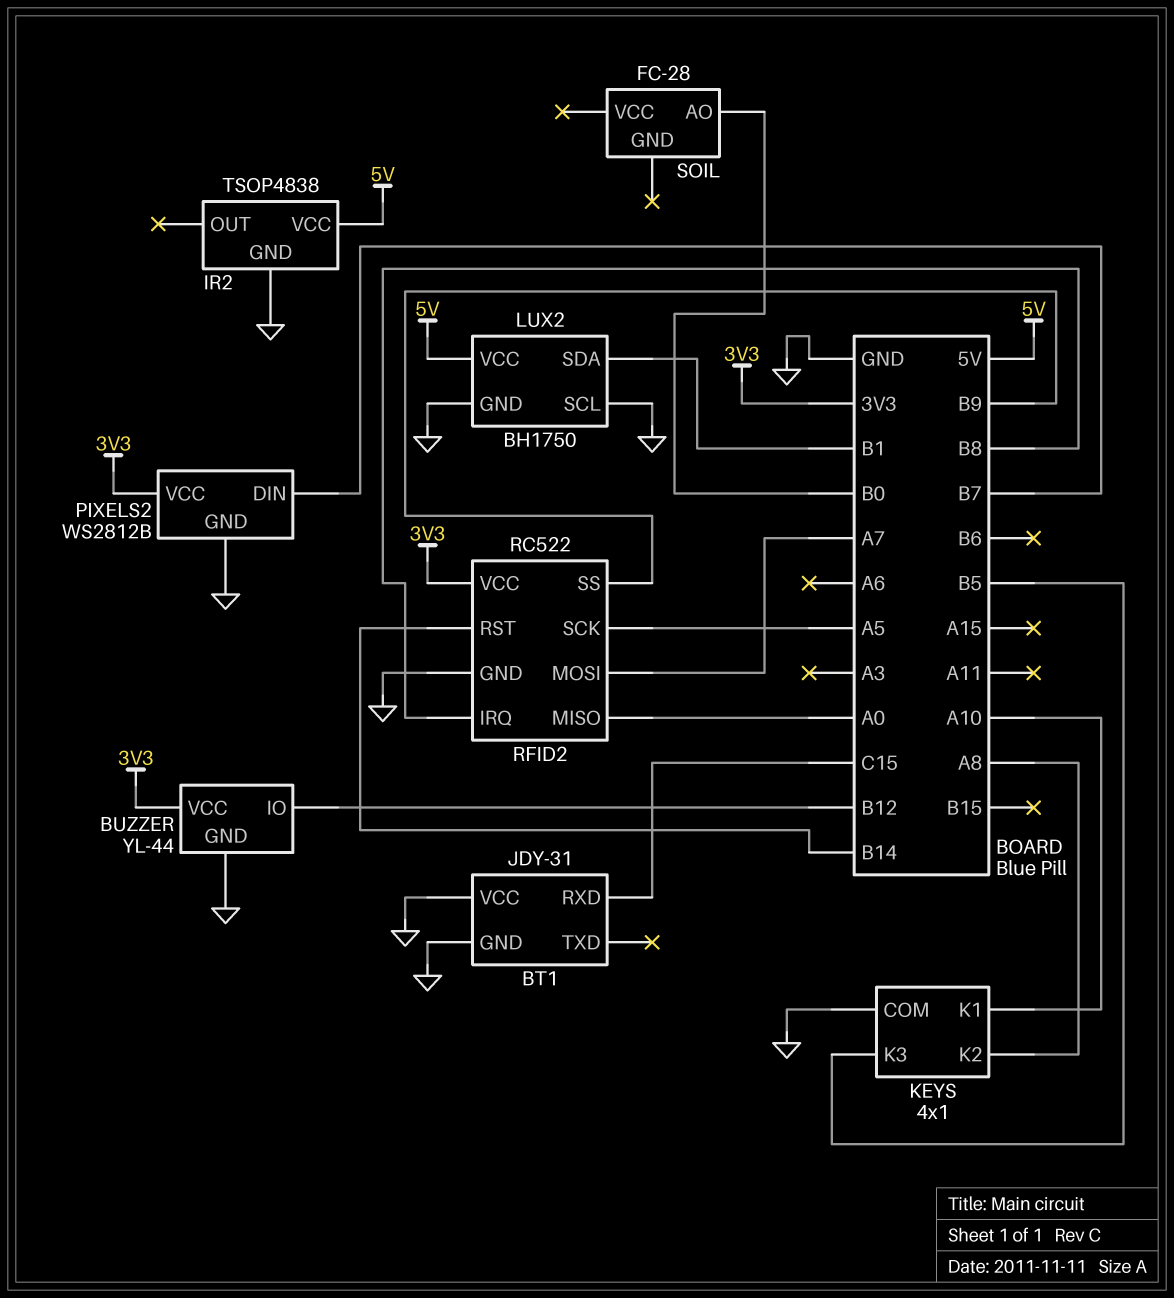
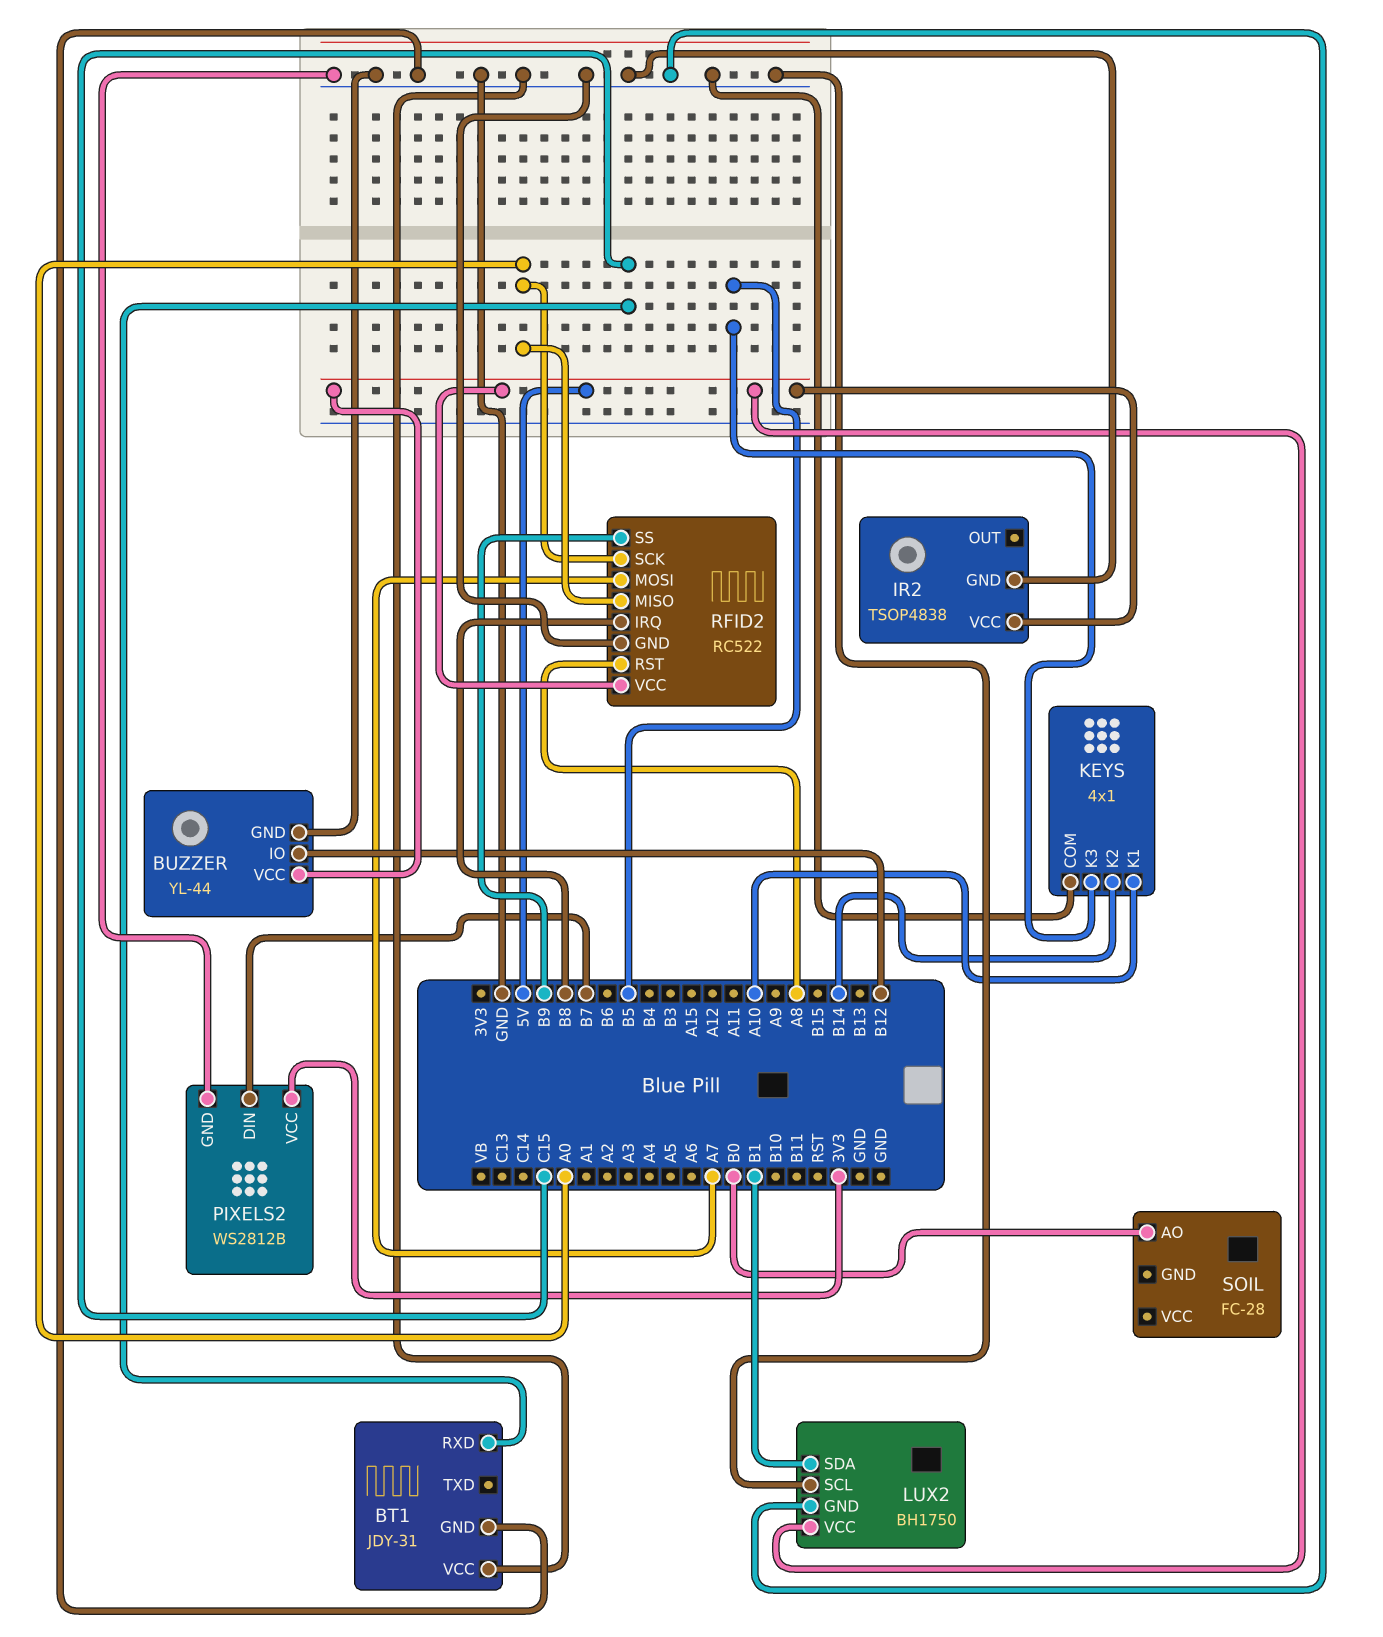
BUZZER pin VCC: 3V3 -> 5V
KEYS pin K2: A8 -> B14
RFID2 pin RST: B14 -> A8
RFID2 pin SCK: A5 -> A0
RFID2 pin VCC: 3V3 -> 5V

